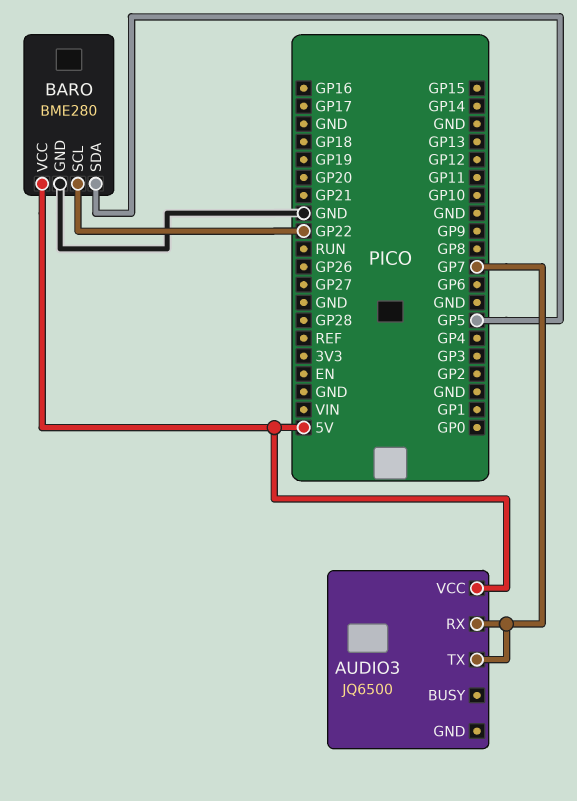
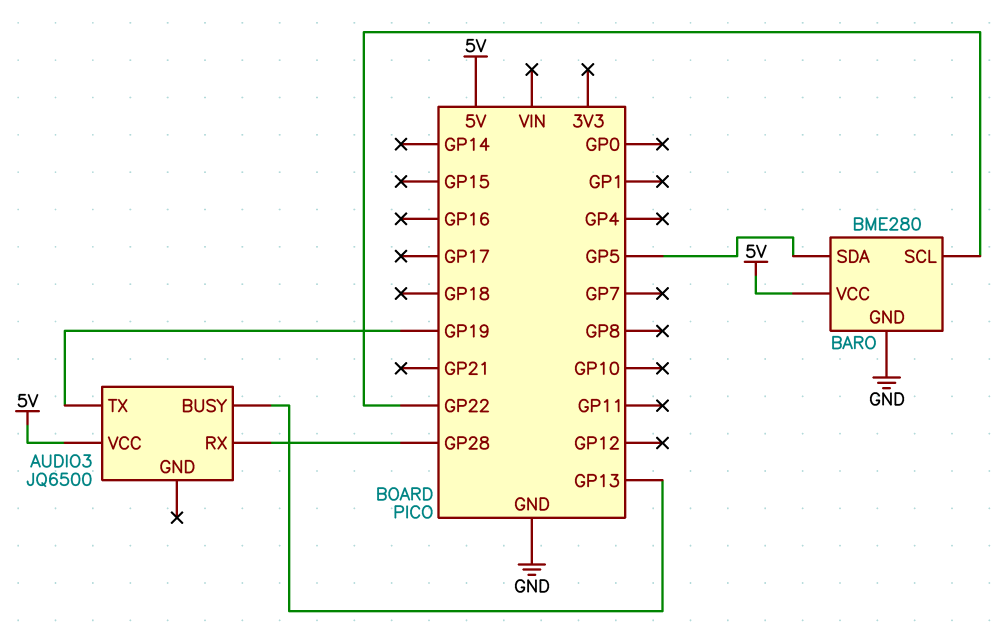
AUDIO3 pin BUSY: none -> GP13
AUDIO3 pin RX: GP7 -> GP28
AUDIO3 pin TX: GP7 -> GP19

